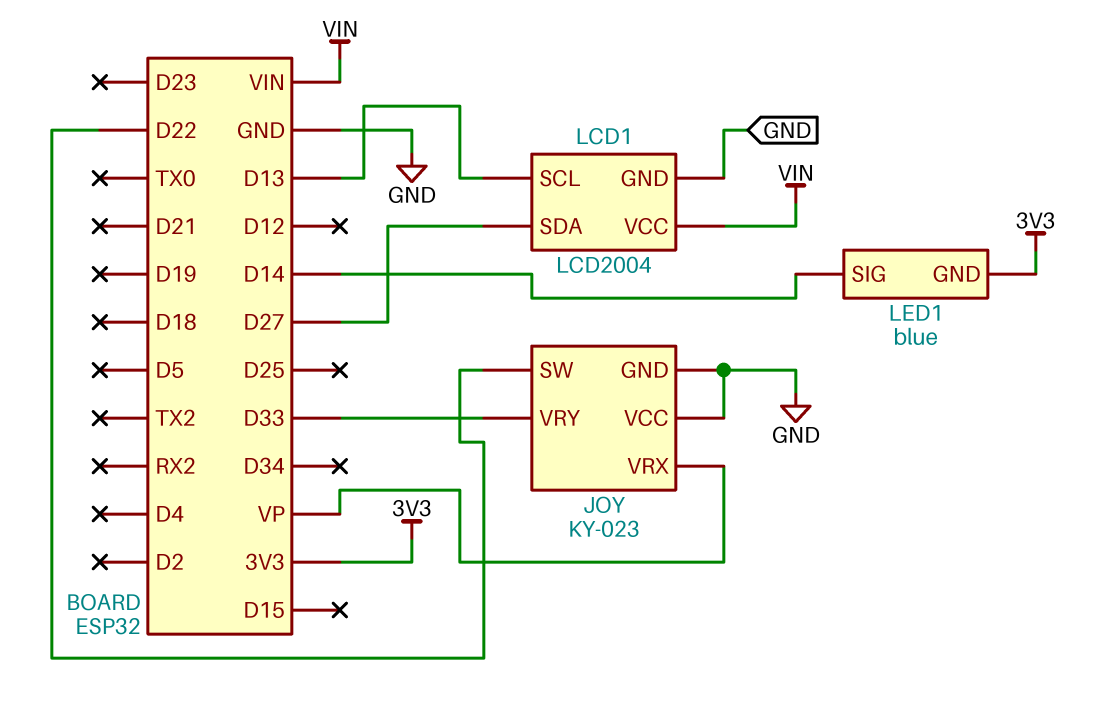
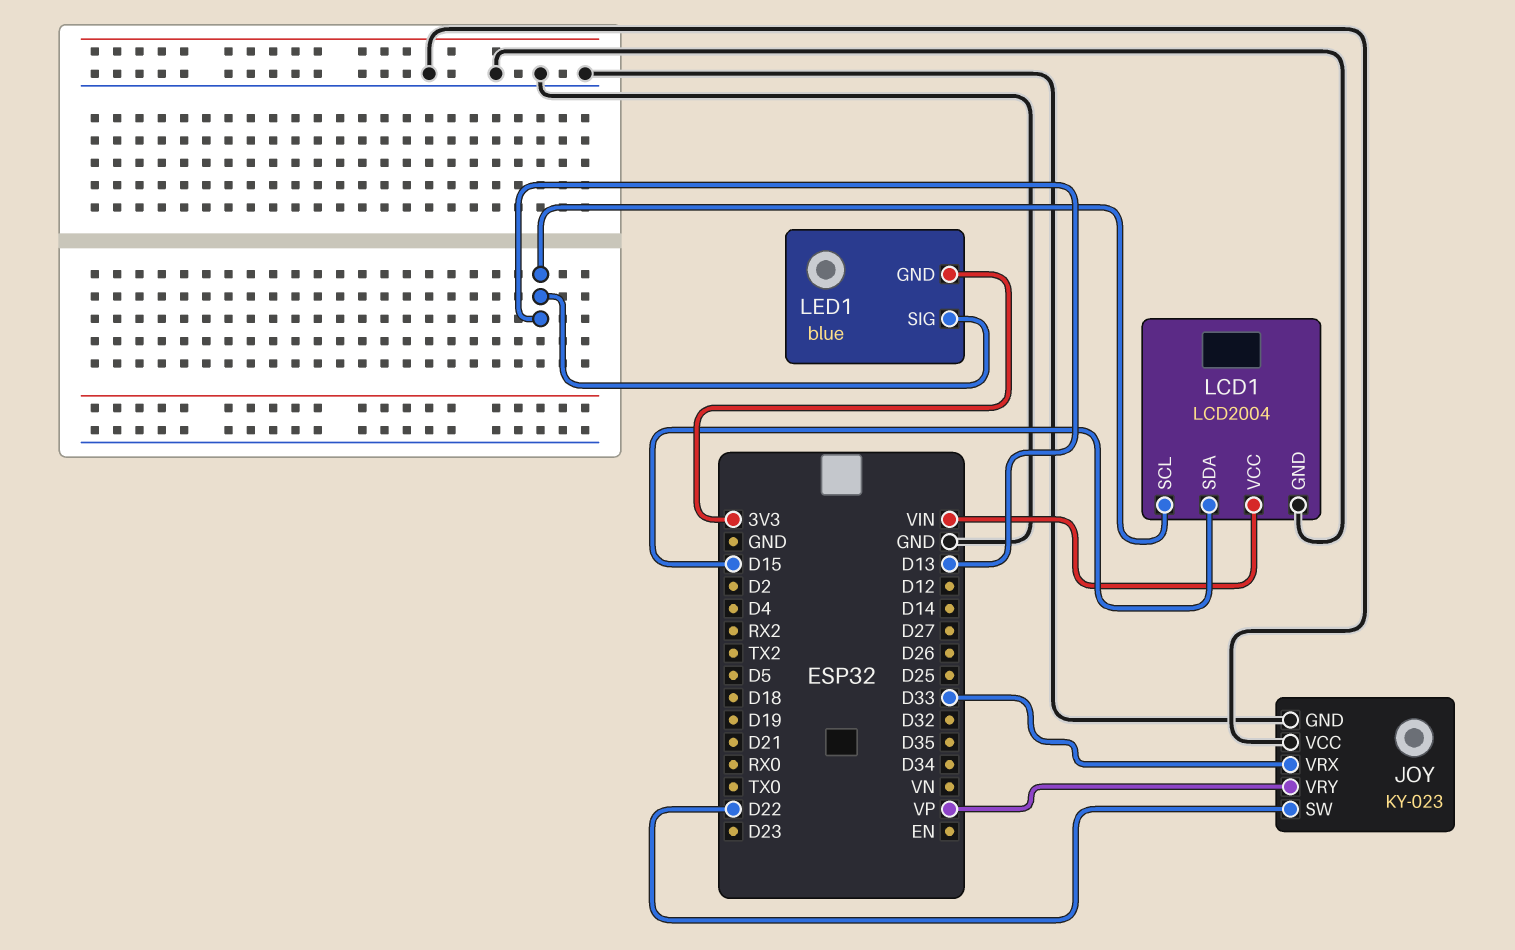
JOY pin VRX: VP -> D33
JOY pin VRY: D33 -> VP
LCD1 pin SDA: D27 -> D15
LED1 pin SIG: D14 -> D13

